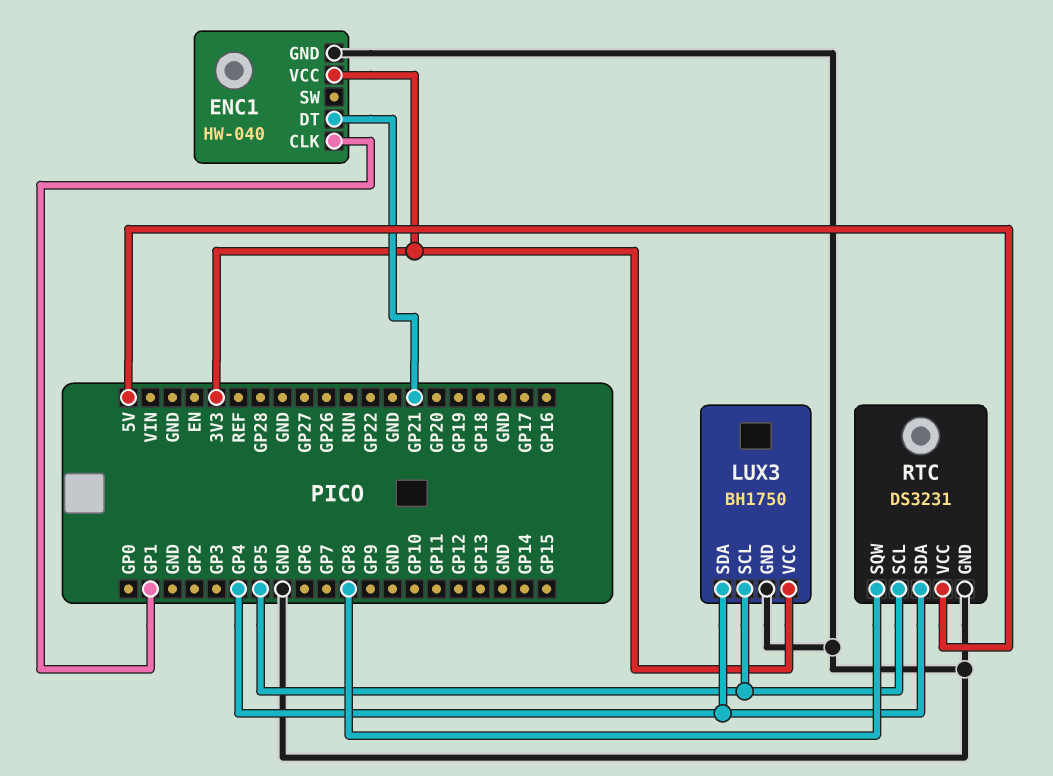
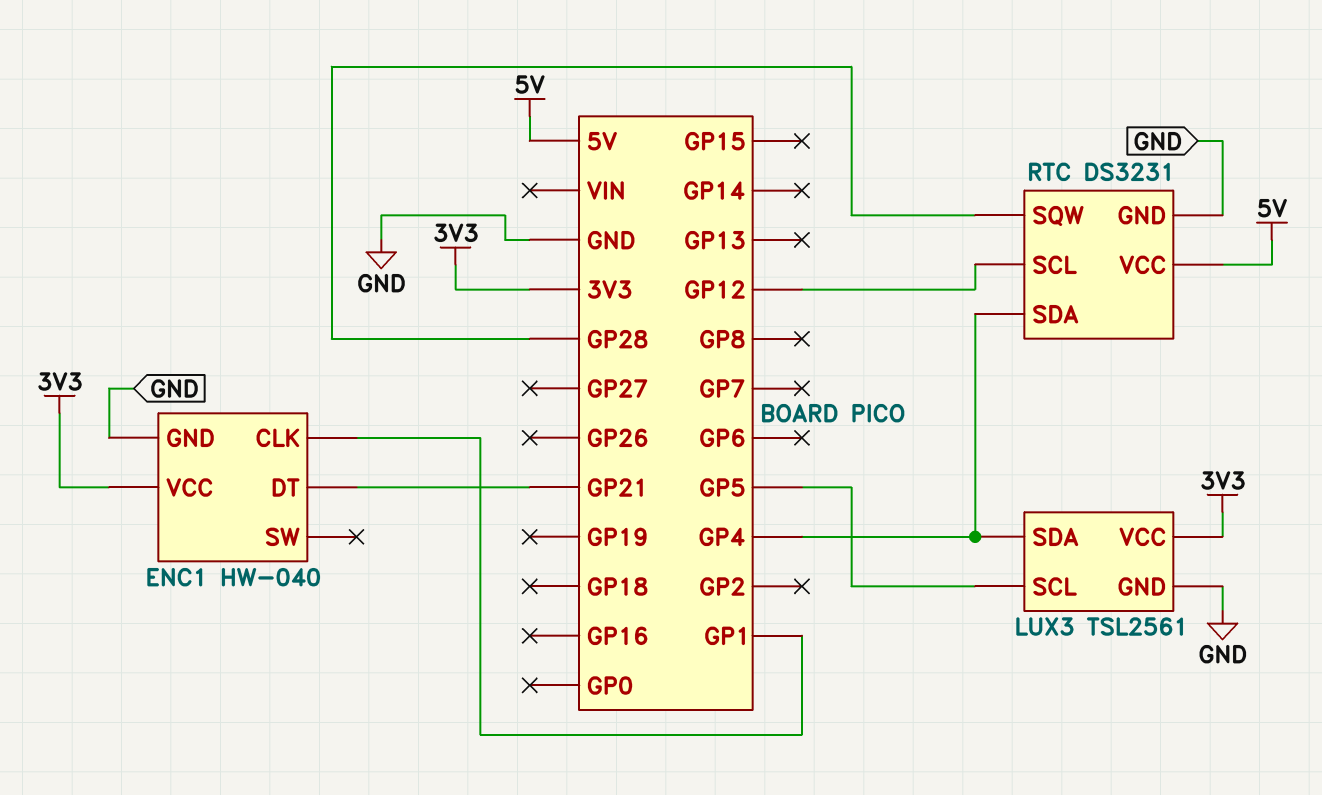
LUX3: BH1750 -> TSL2561
RTC pin SCL: GP5 -> GP12
RTC pin SQW: GP8 -> GP28

